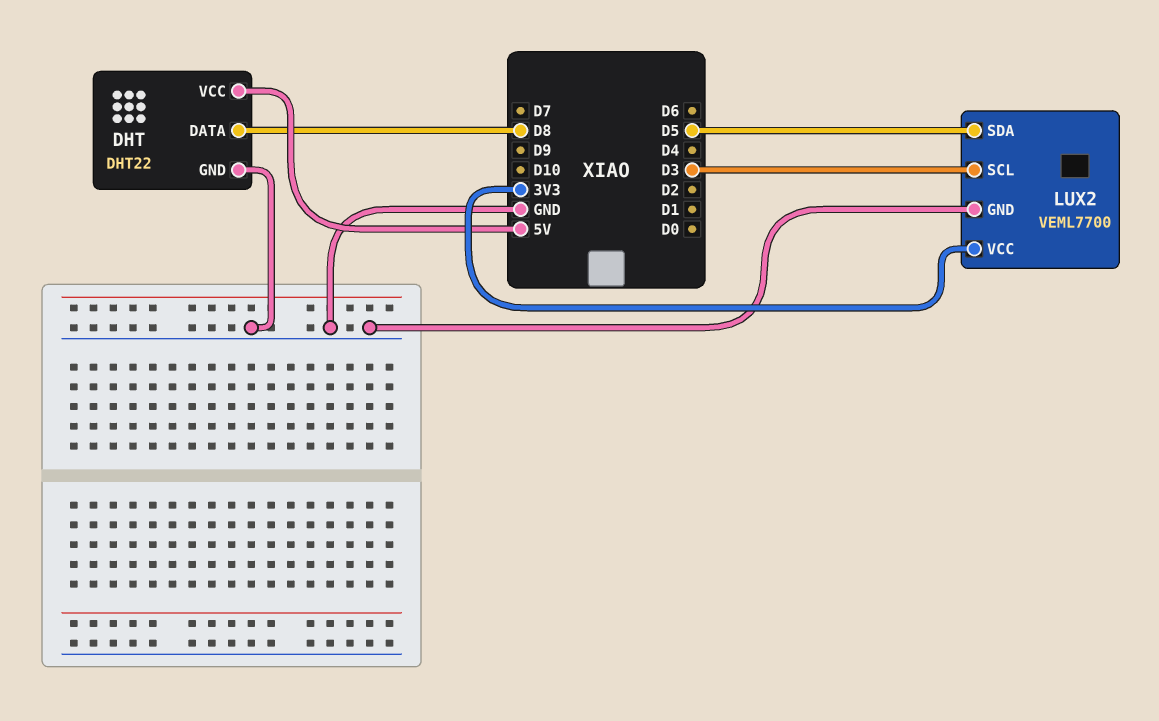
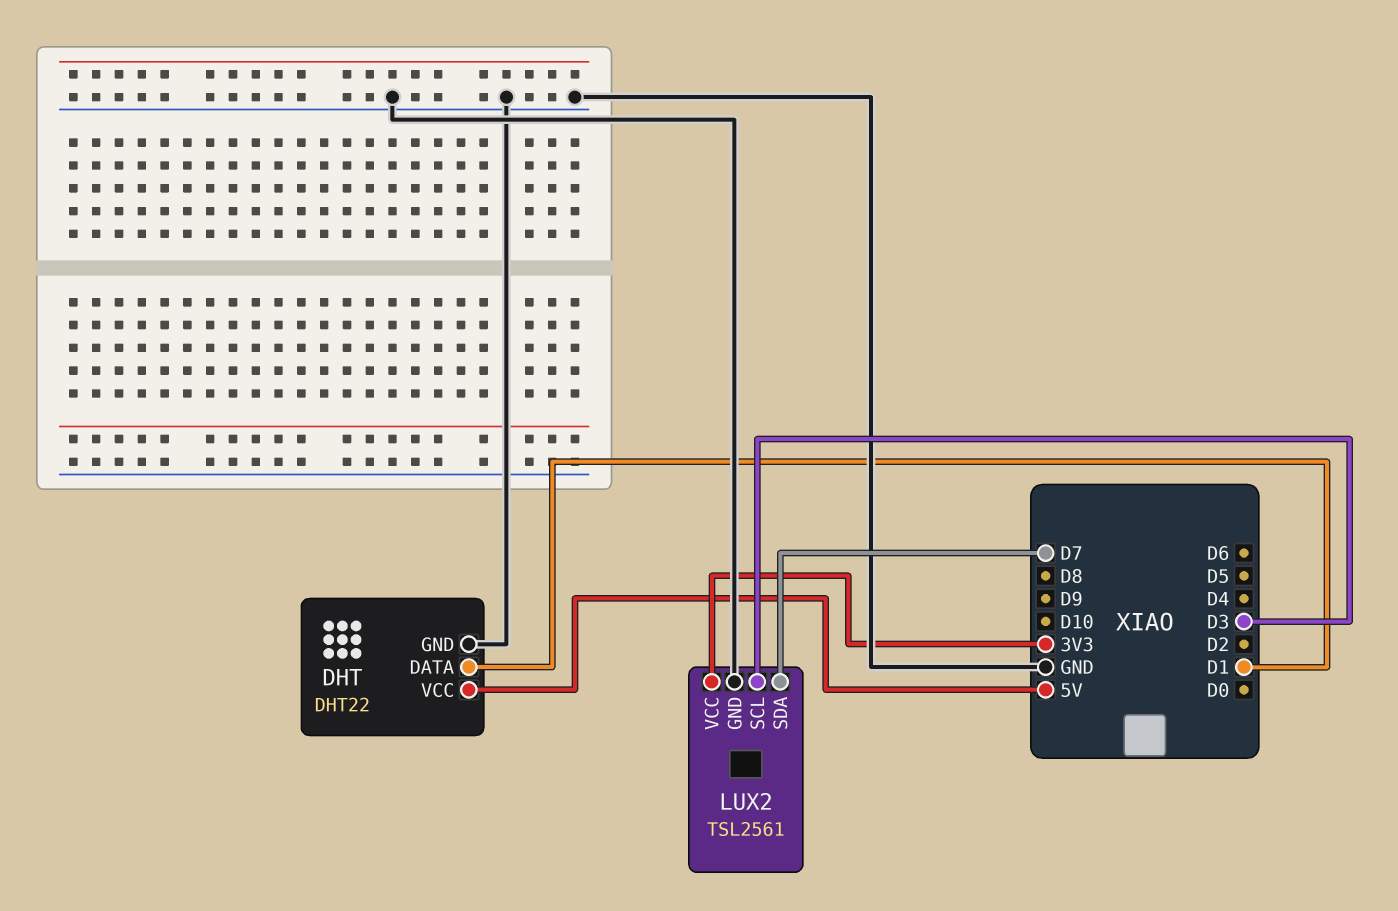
DHT pin DATA: D8 -> D1
LUX2: VEML7700 -> TSL2561
LUX2 pin SDA: D5 -> D7

